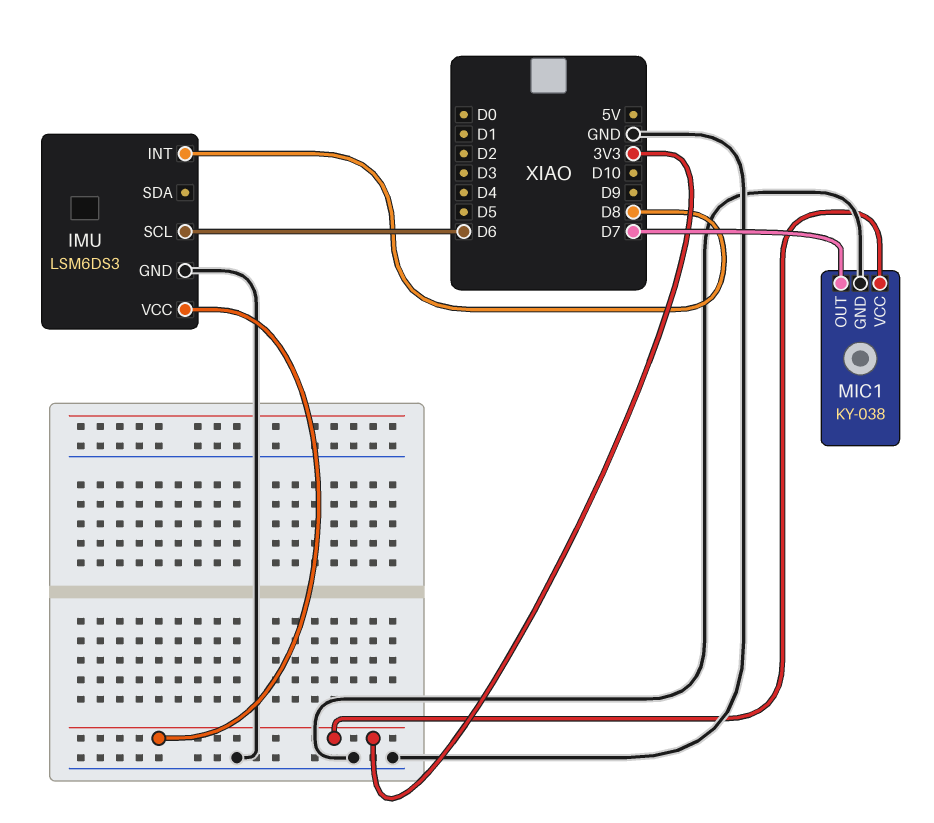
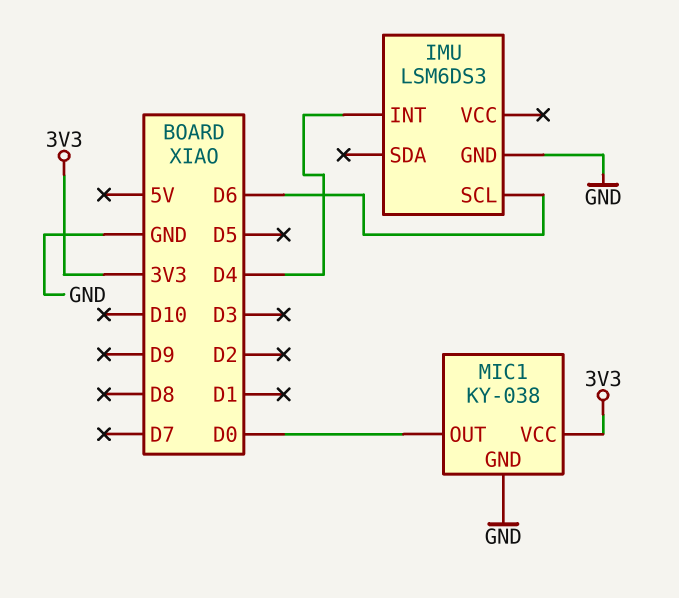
IMU pin INT: D8 -> D4
IMU pin VCC: 3V3 -> none
MIC1 pin OUT: D7 -> D0

